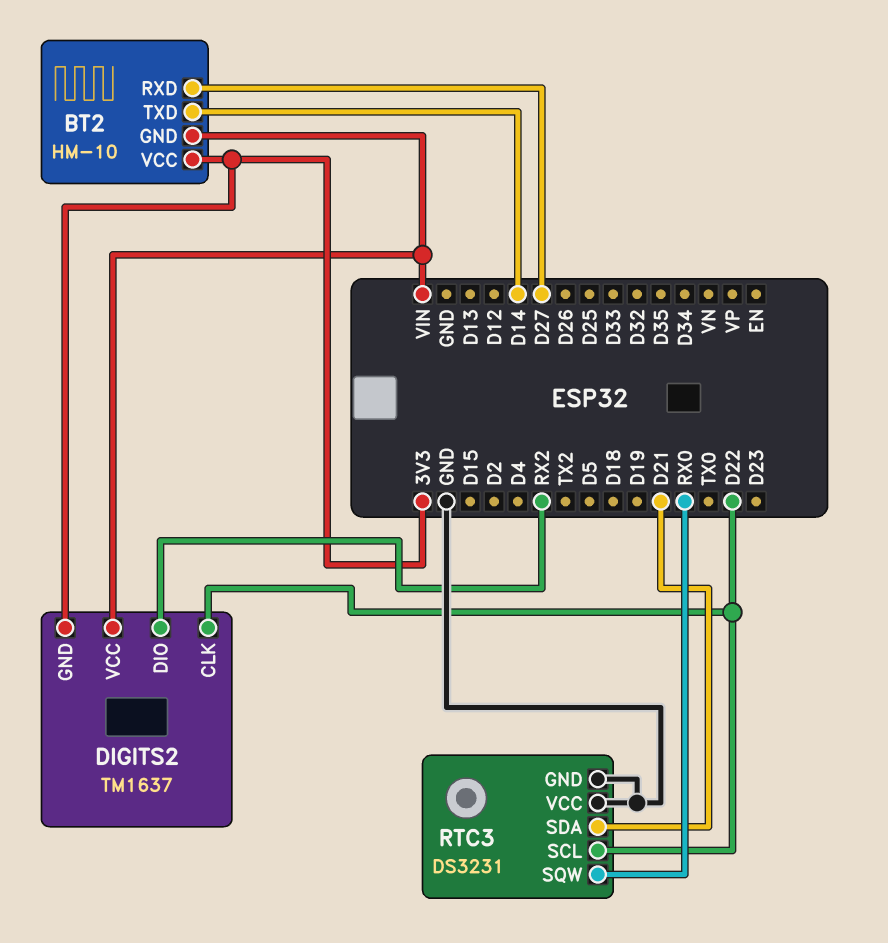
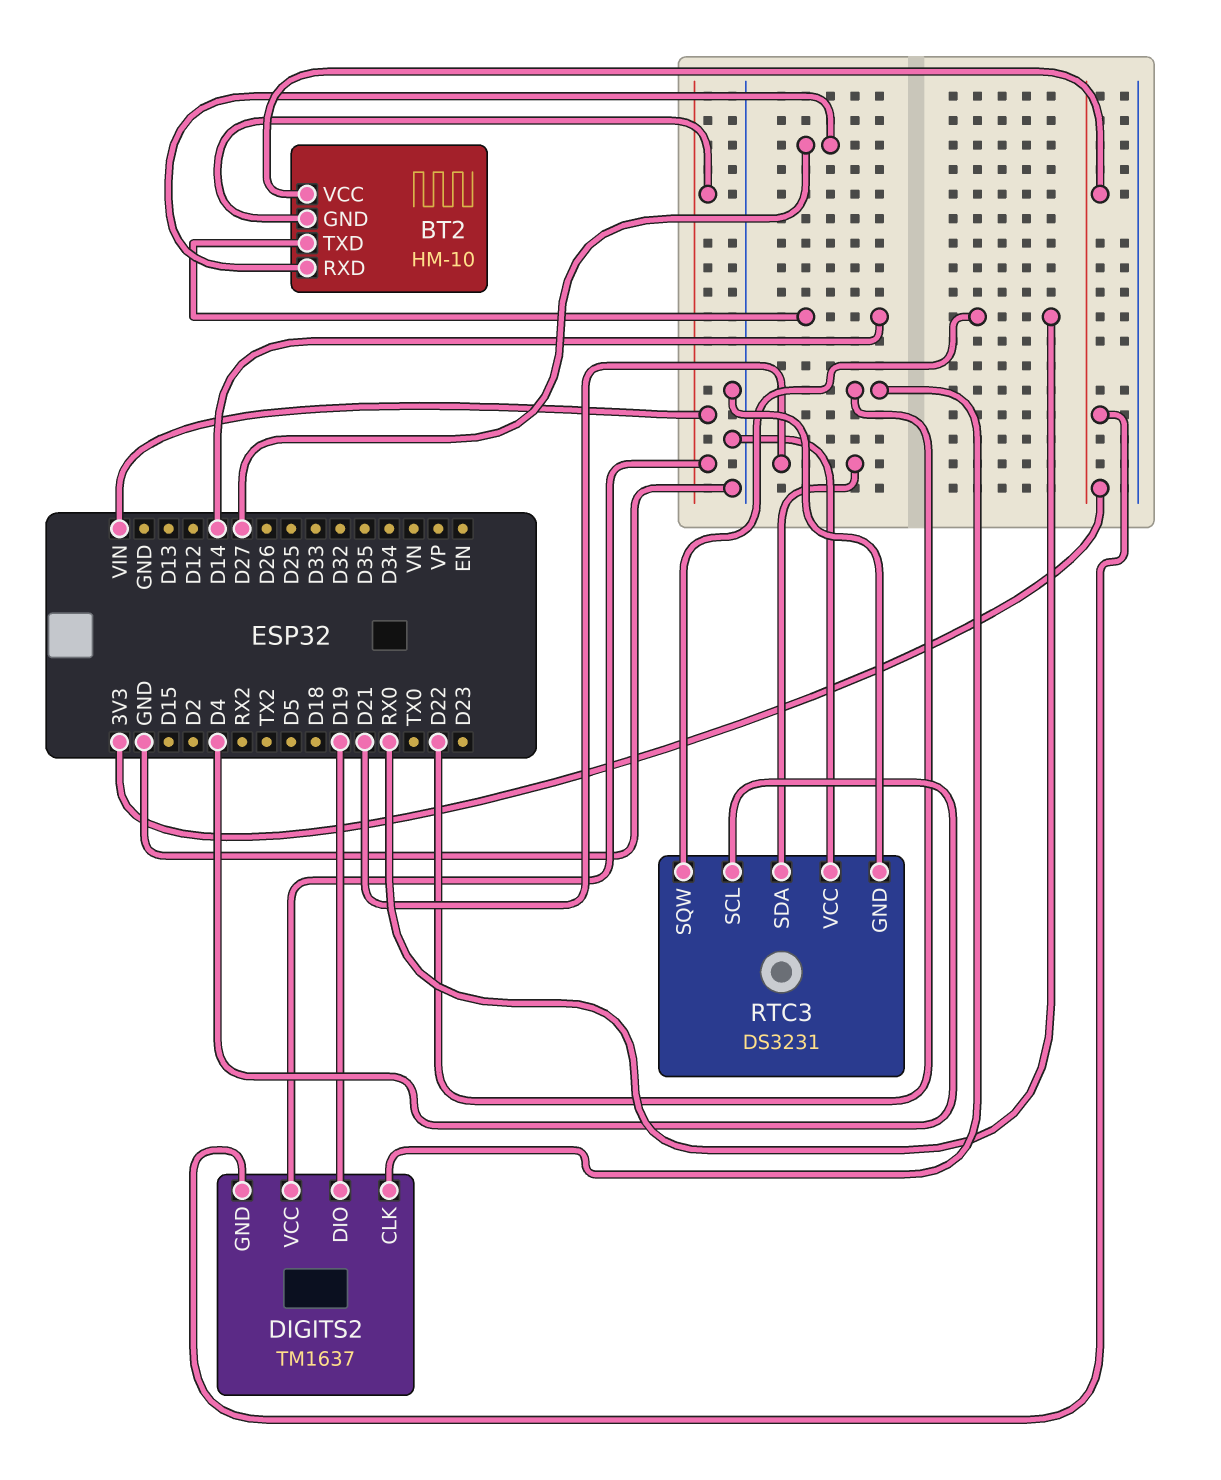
DIGITS2 pin DIO: RX2 -> D19
RTC3 pin SCL: D22 -> D4

